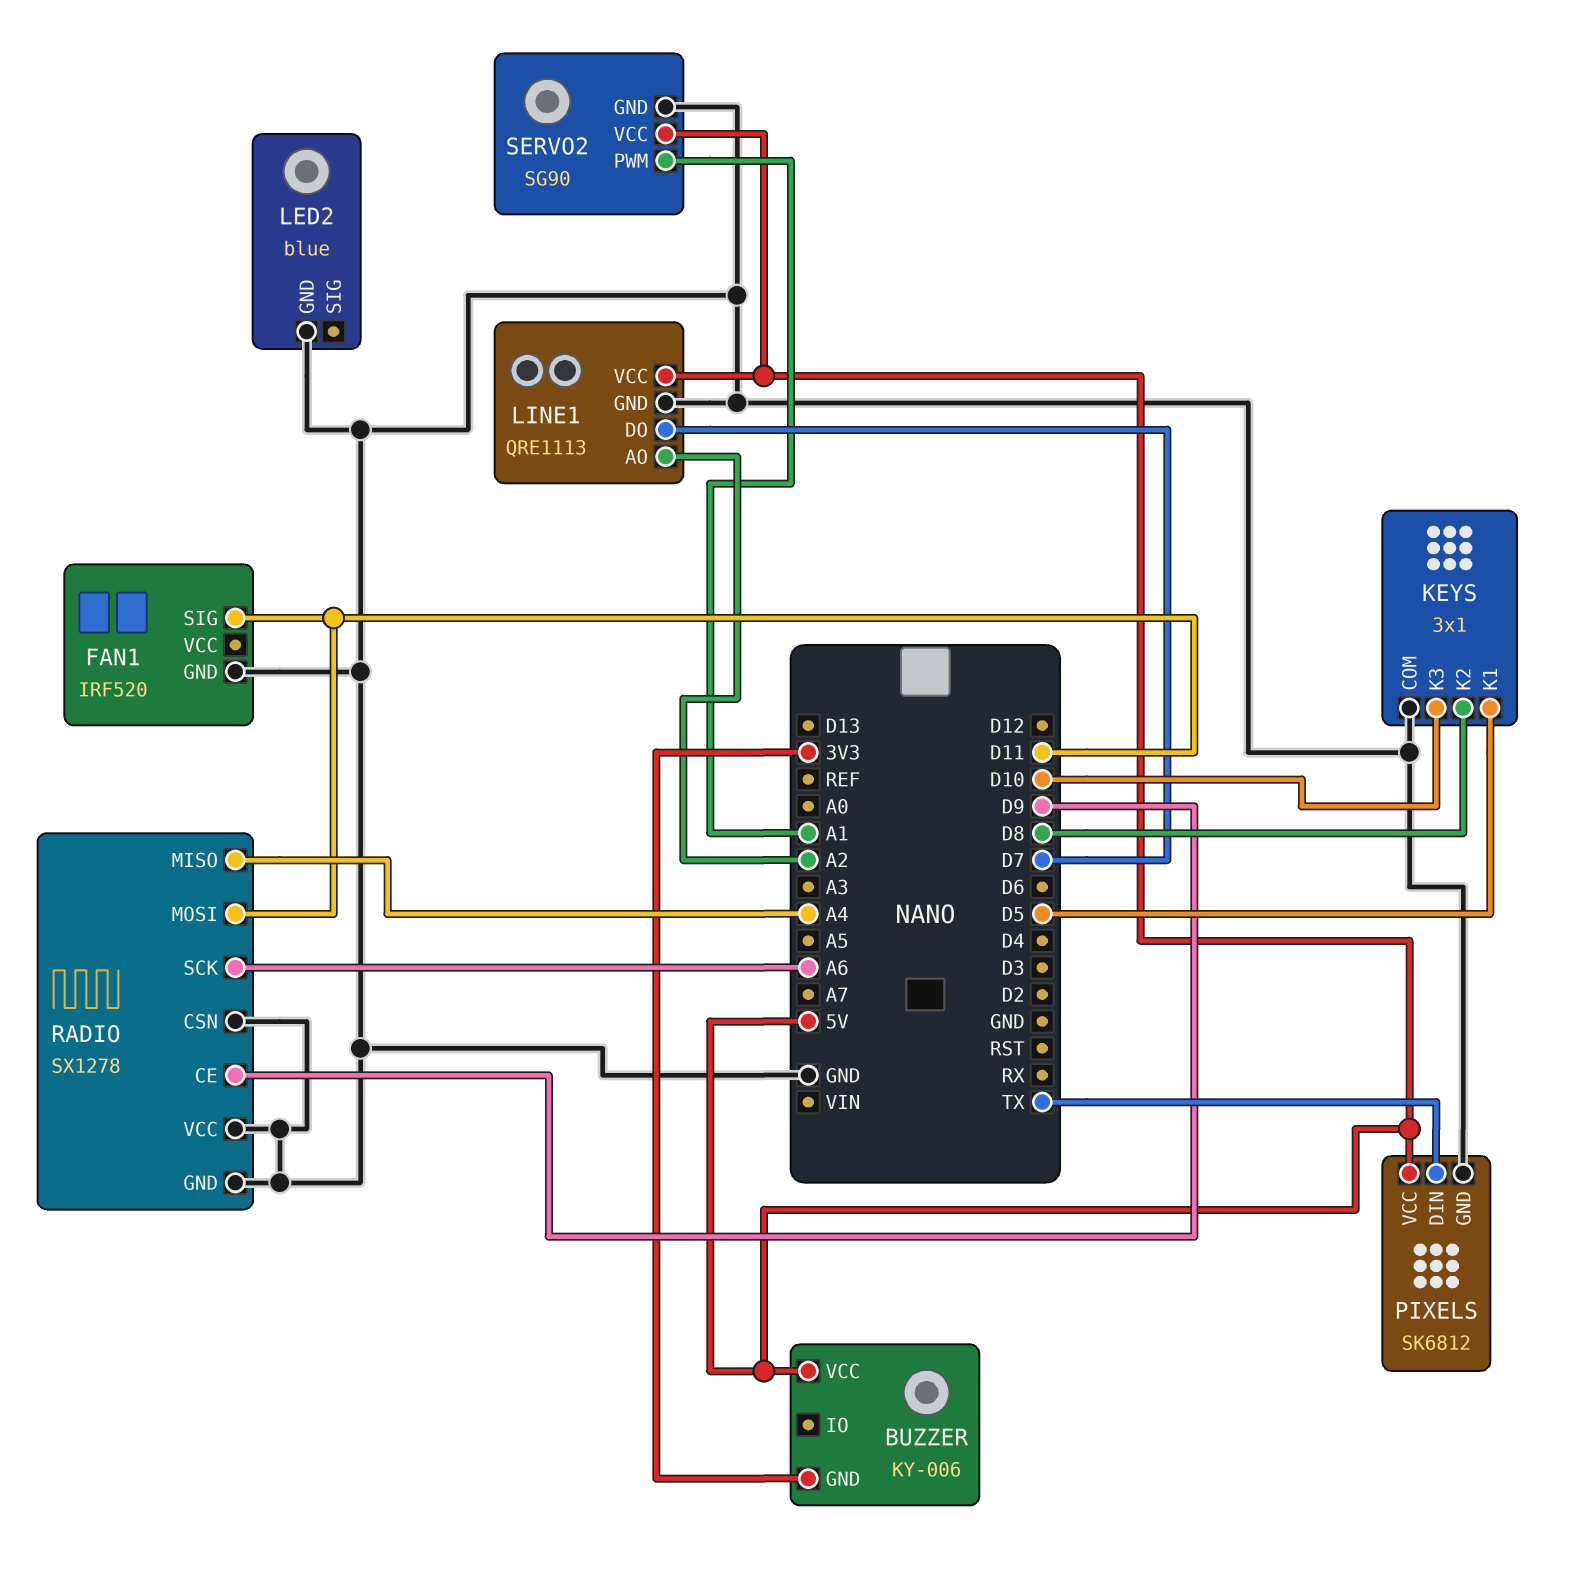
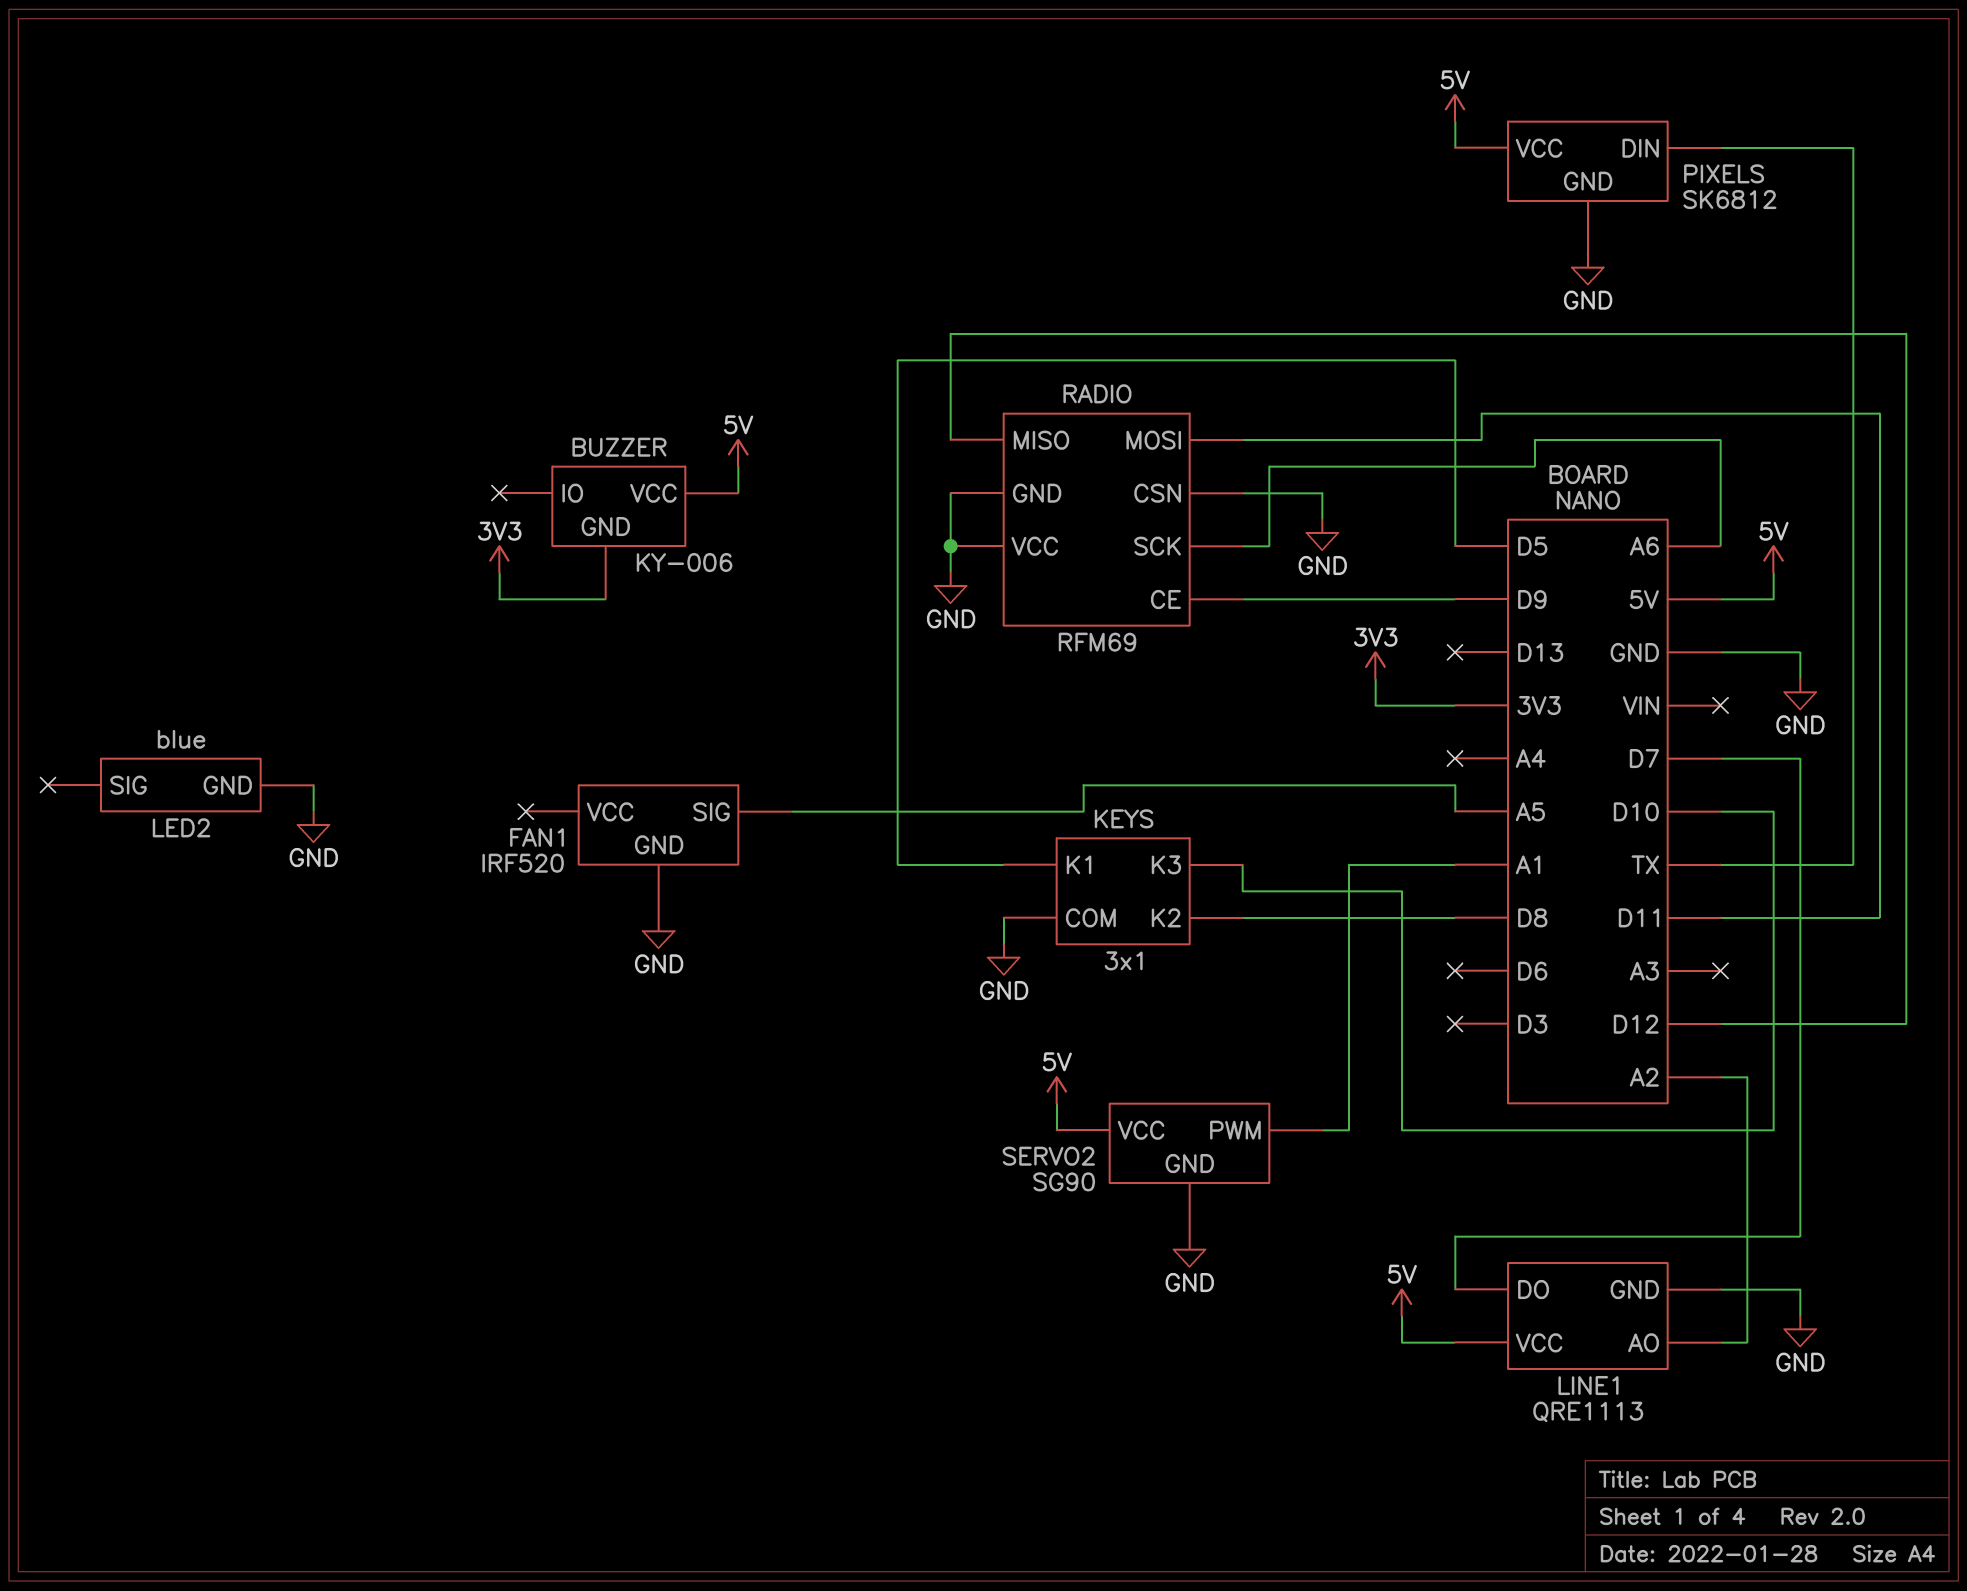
FAN1 pin SIG: D11 -> A5
RADIO: SX1278 -> RFM69
RADIO pin MISO: A4 -> D12

